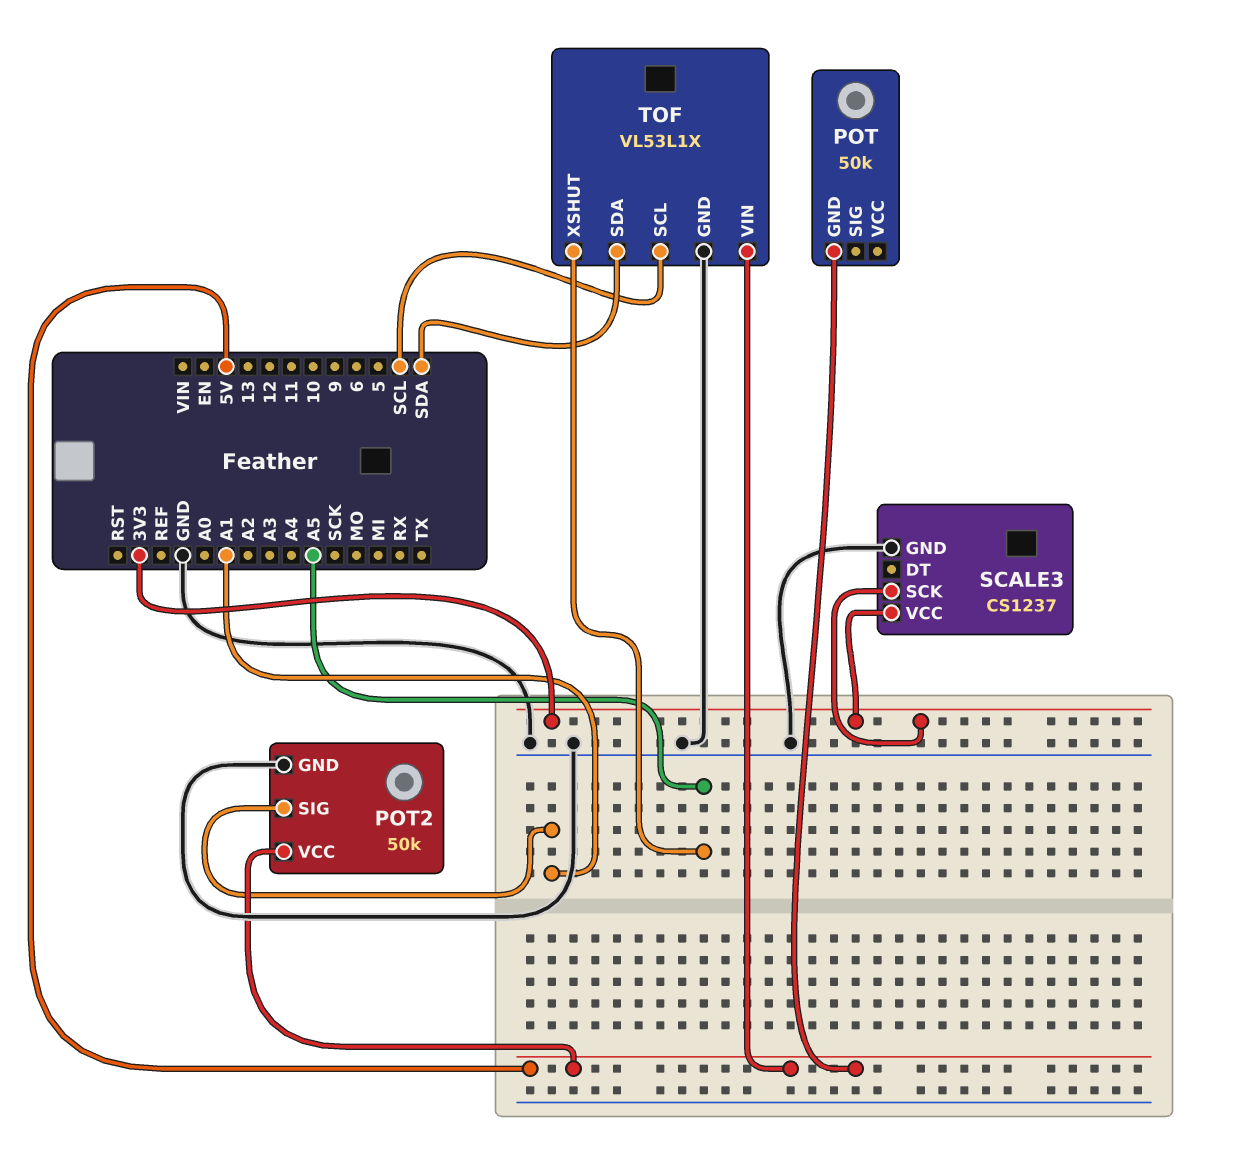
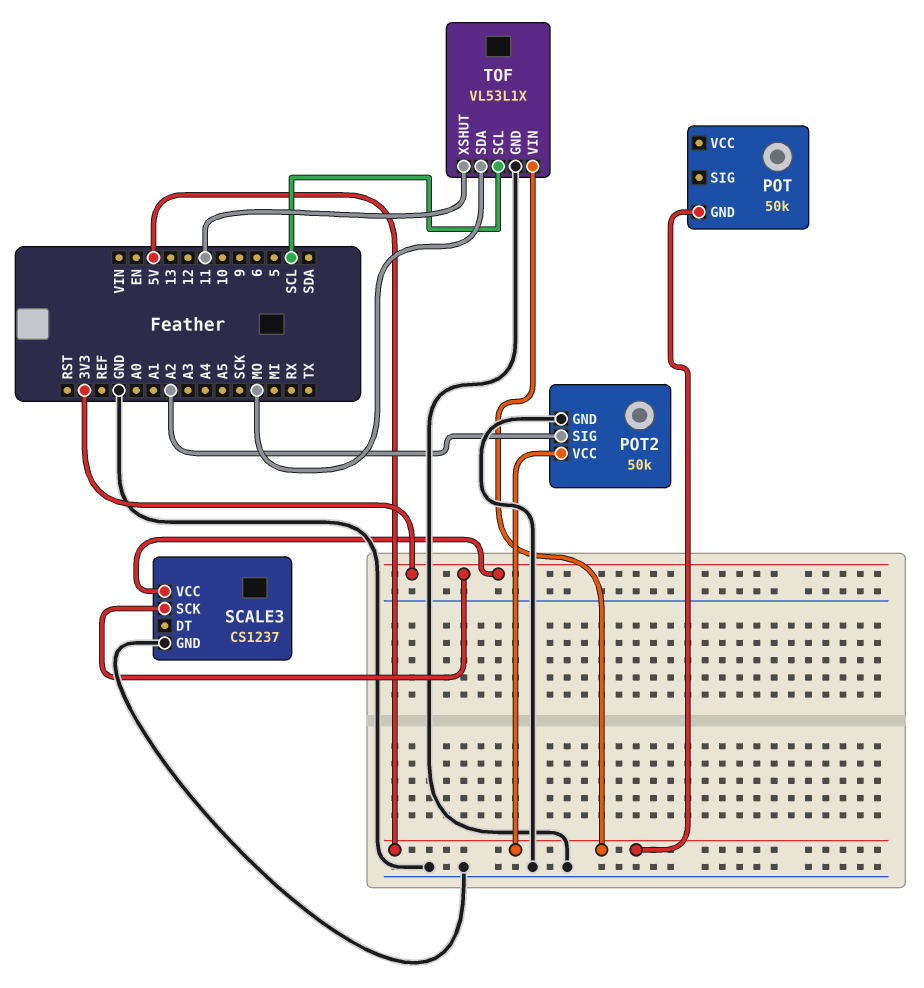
POT2 pin SIG: A1 -> A2
TOF pin SDA: SDA -> MO
TOF pin XSHUT: A5 -> 11

